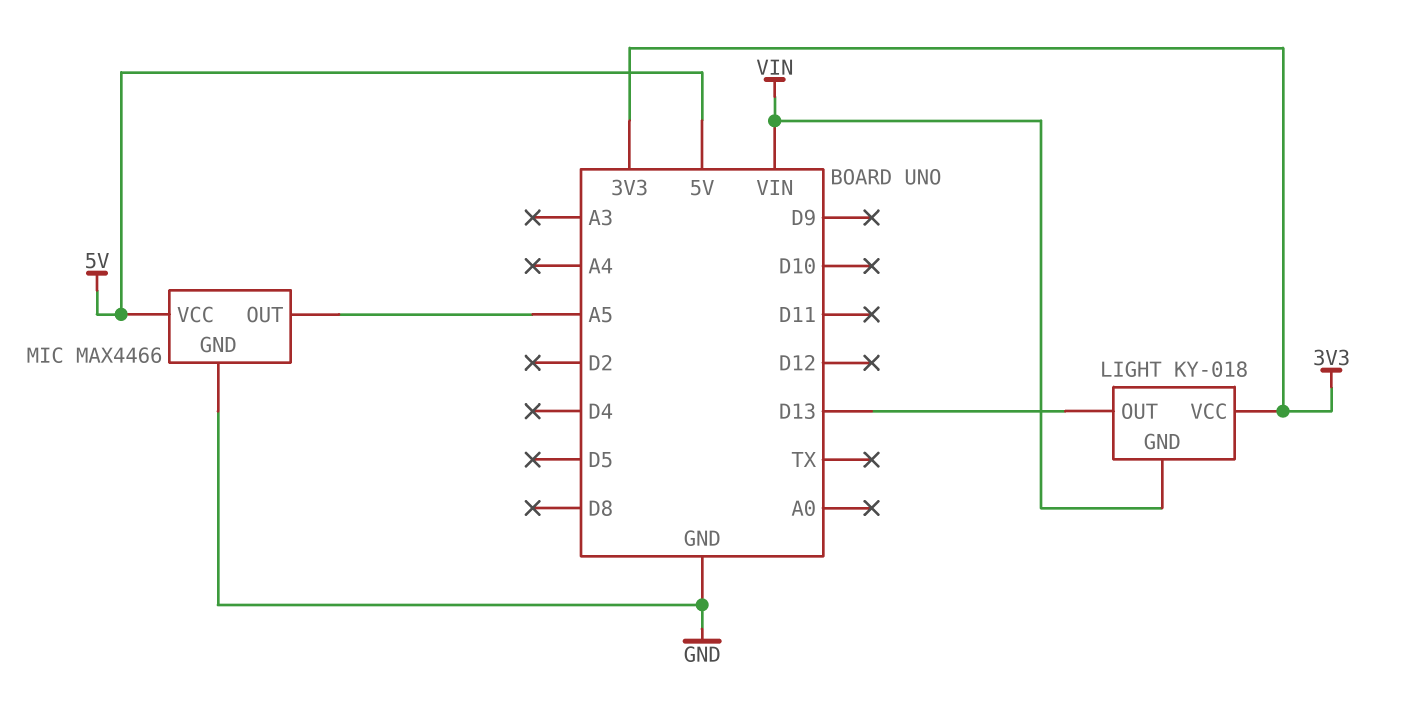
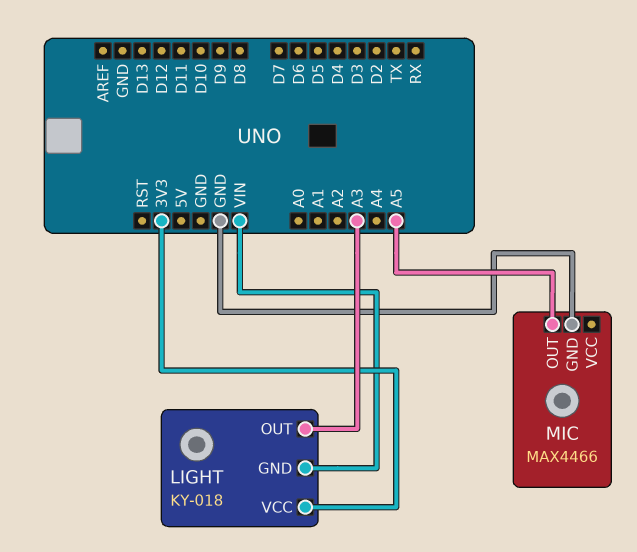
LIGHT pin OUT: D13 -> A3
MIC pin VCC: 5V -> none

